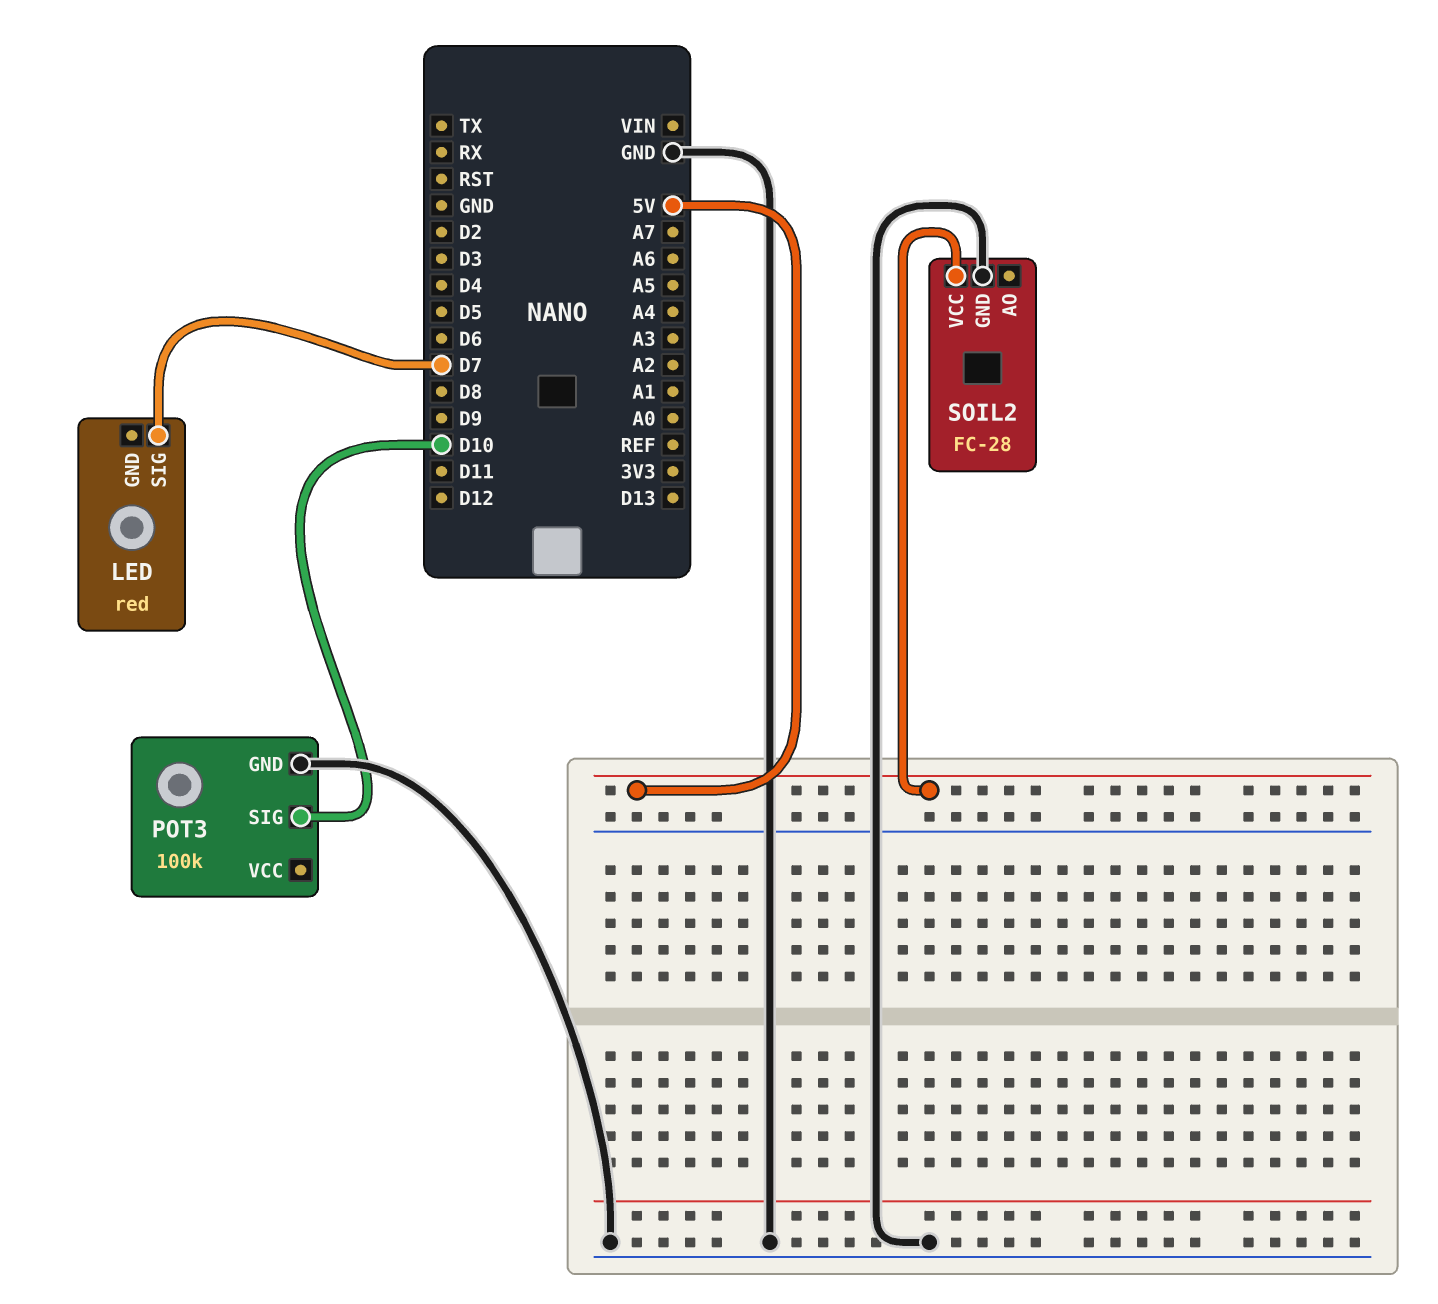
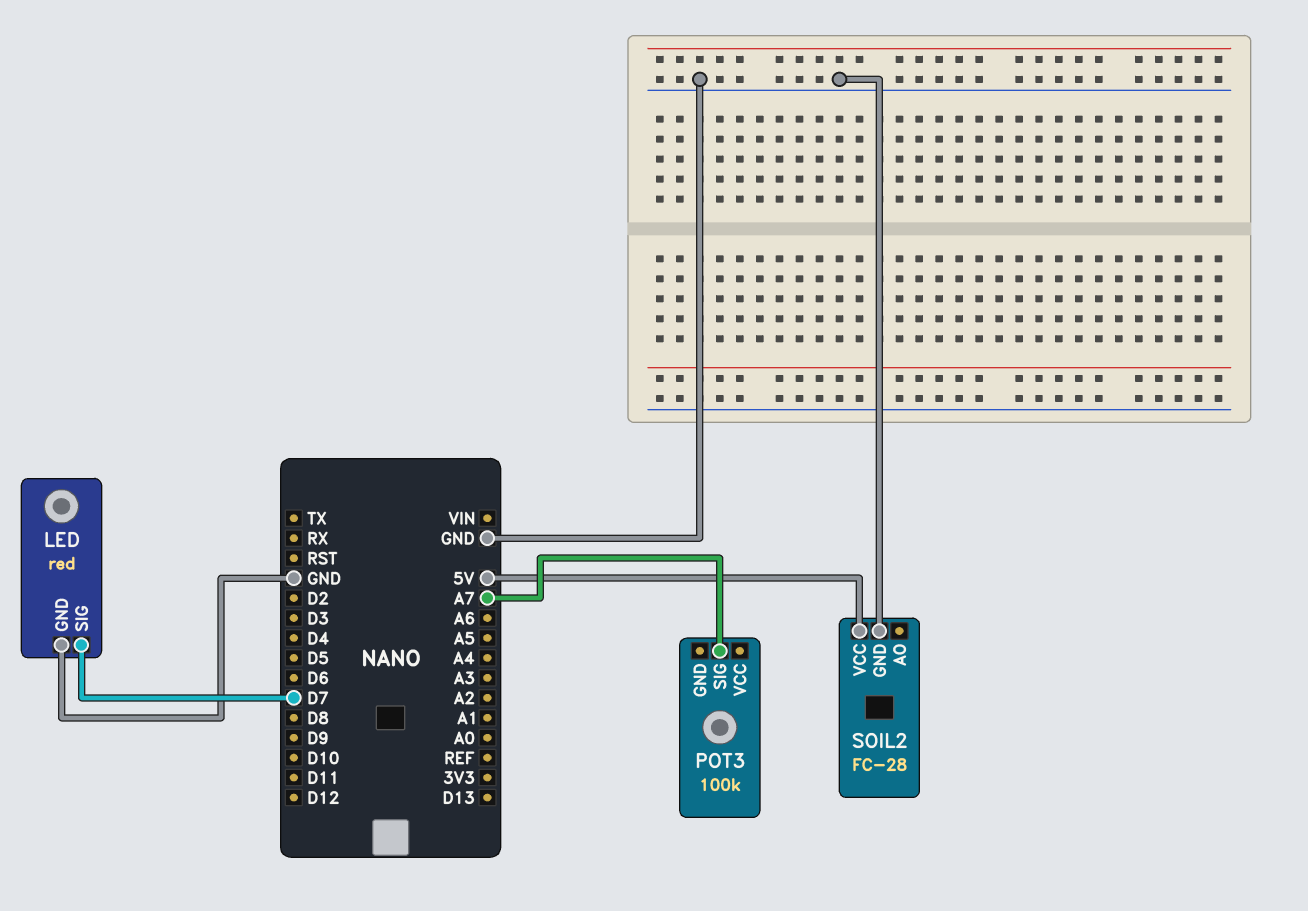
LED pin GND: none -> GND
POT3 pin GND: GND -> none
POT3 pin SIG: D10 -> A7

